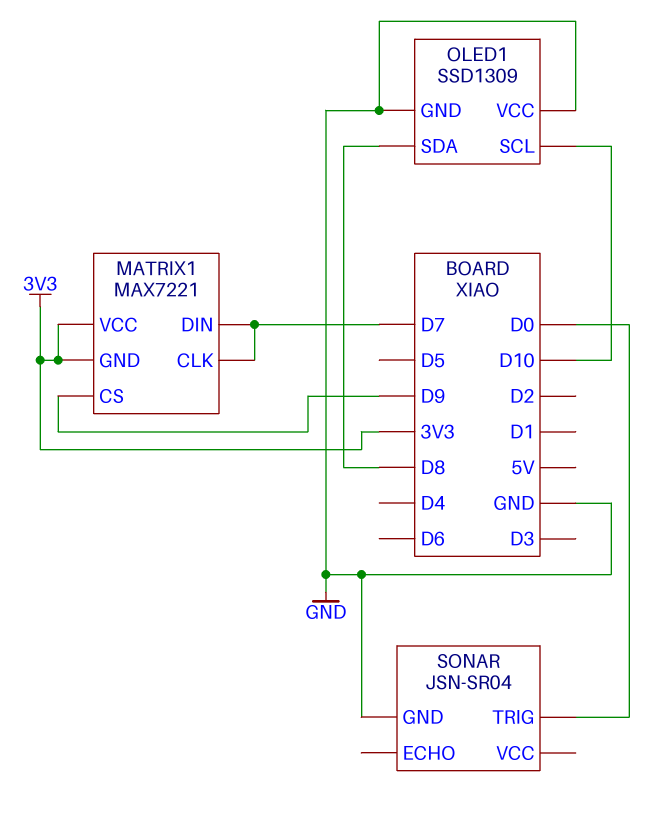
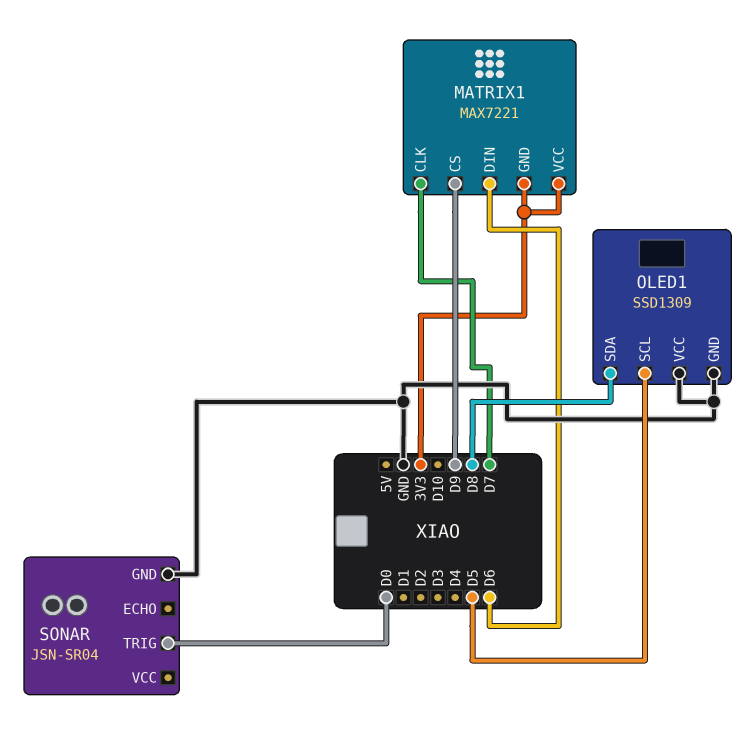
MATRIX1 pin DIN: D7 -> D6
OLED1 pin SCL: D10 -> D5

